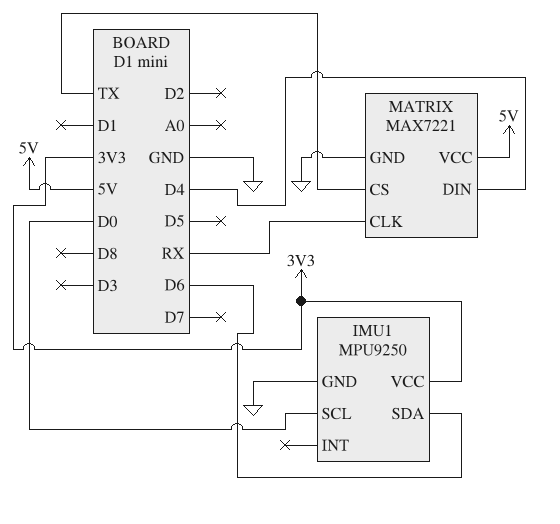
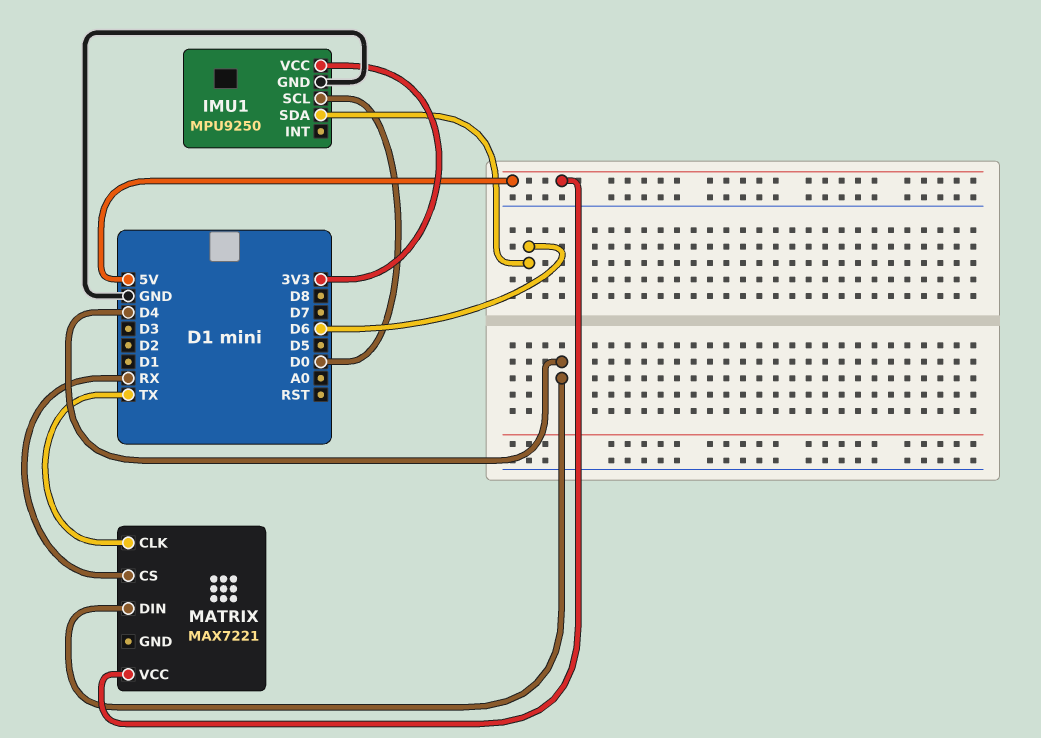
MATRIX pin CLK: RX -> TX
MATRIX pin CS: TX -> RX
MATRIX pin GND: GND -> none

